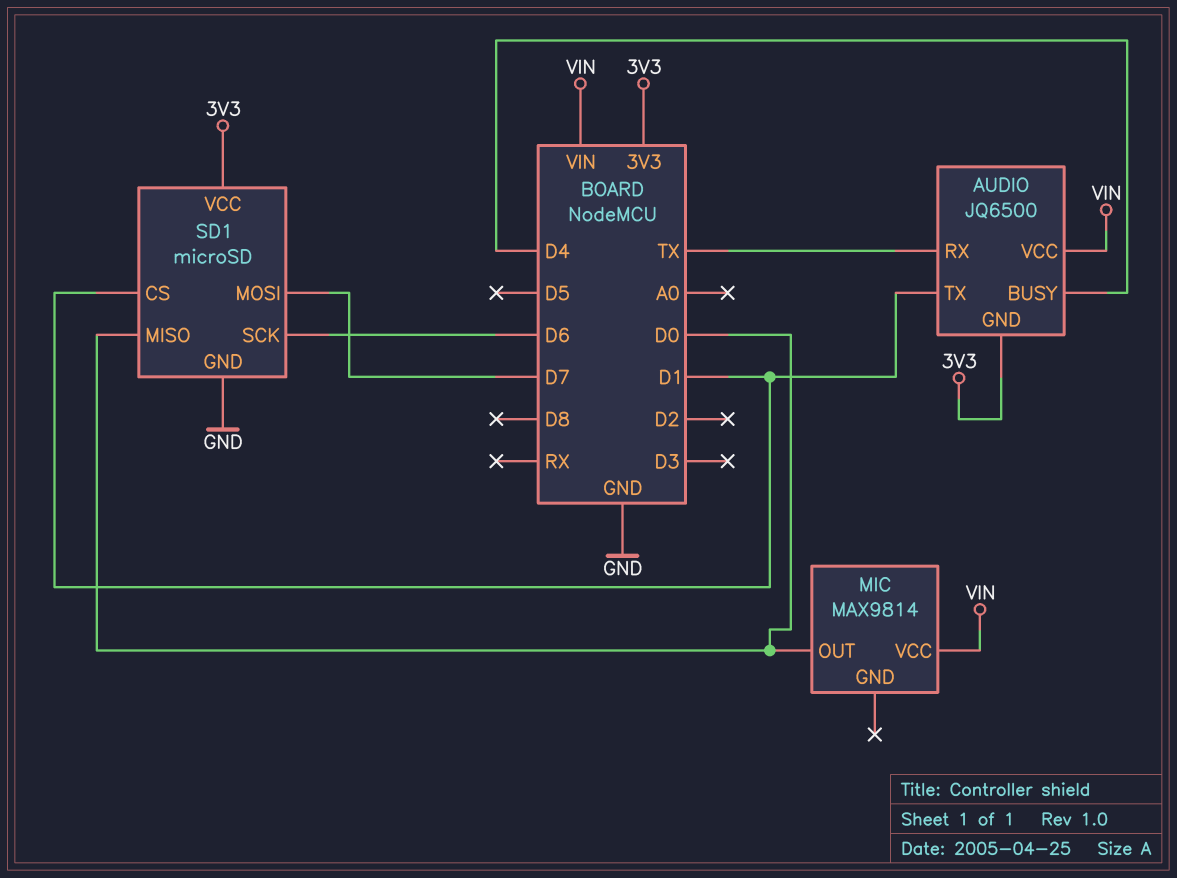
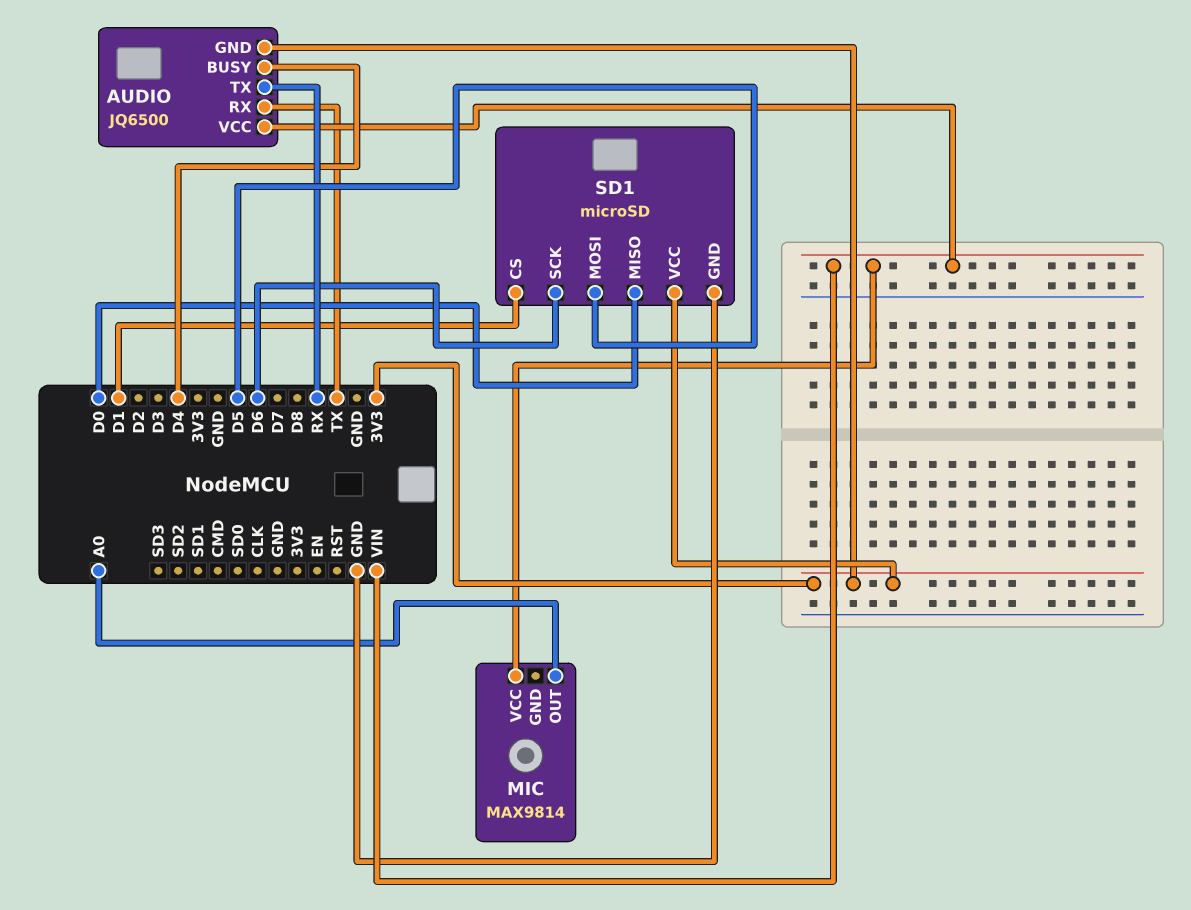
AUDIO pin TX: D1 -> RX
MIC pin OUT: D0 -> A0
SD1 pin MOSI: D7 -> D5

